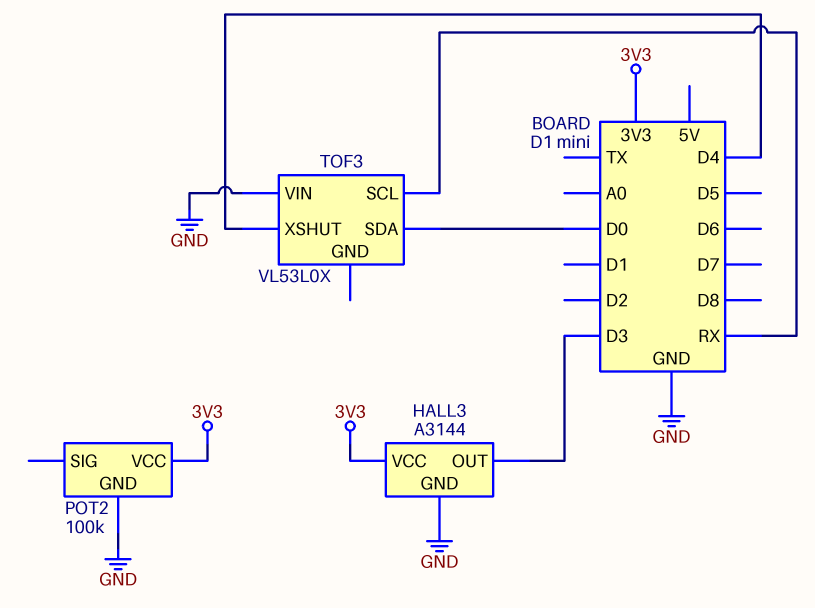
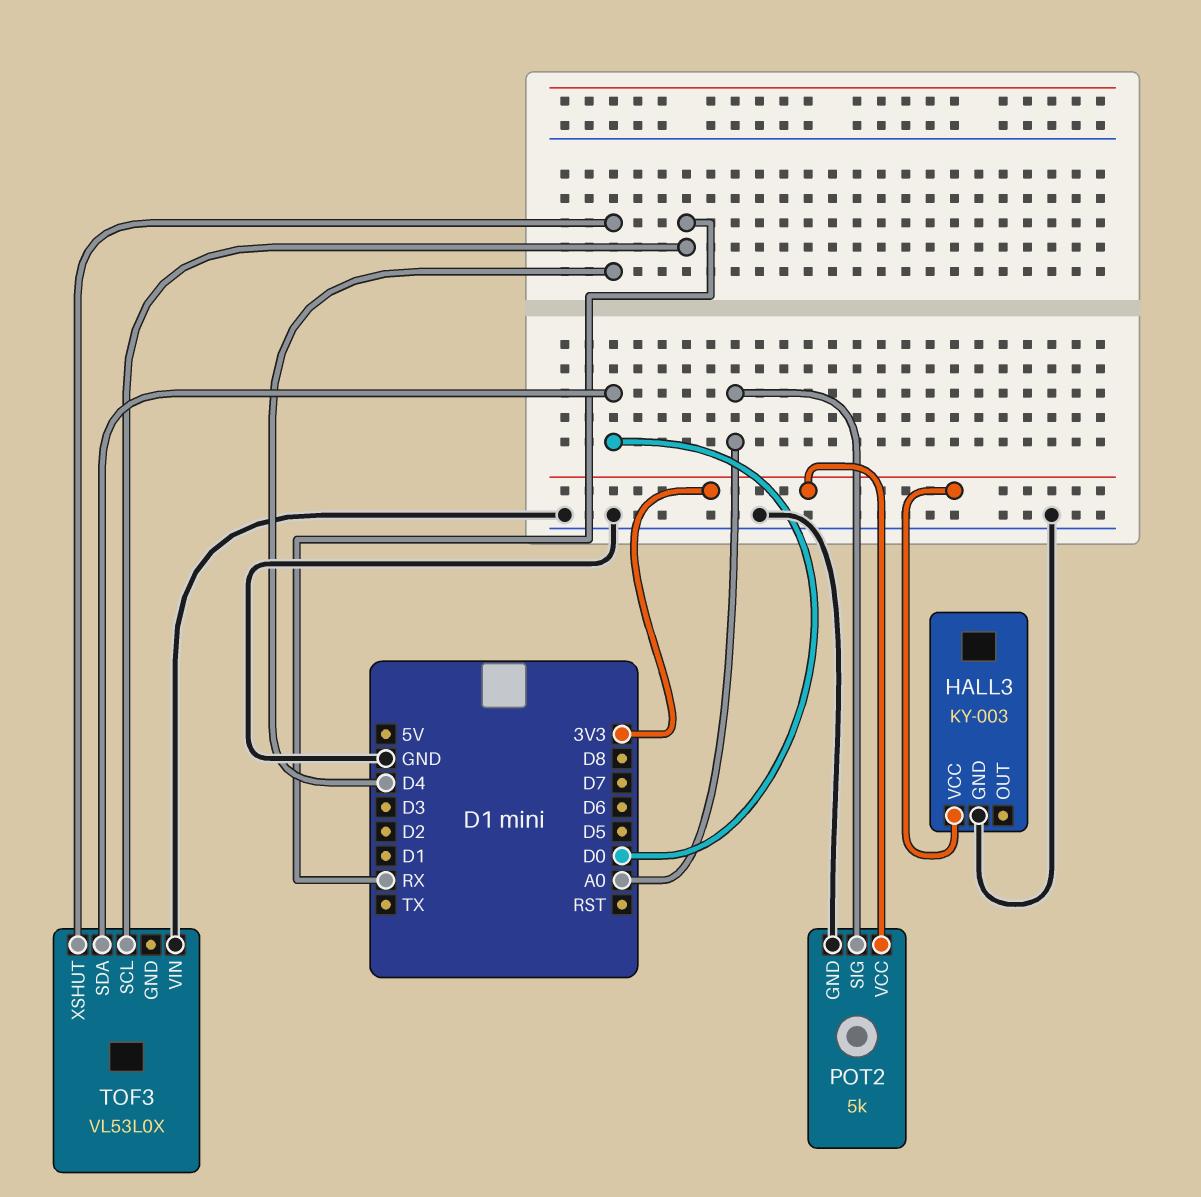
HALL3: A3144 -> KY-003
HALL3 pin OUT: D3 -> none
POT2: 100k -> 5k
POT2 pin SIG: none -> A0

